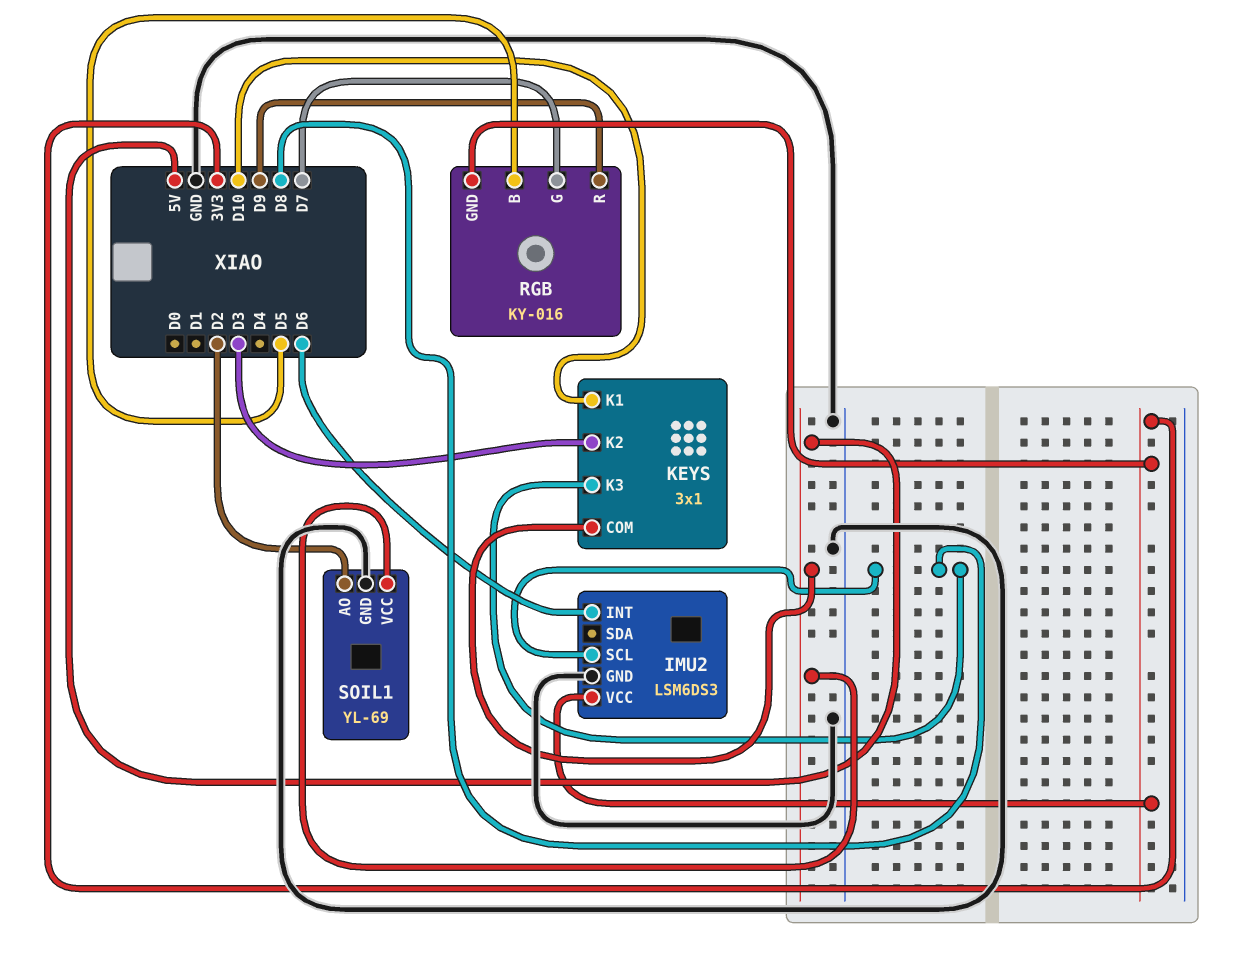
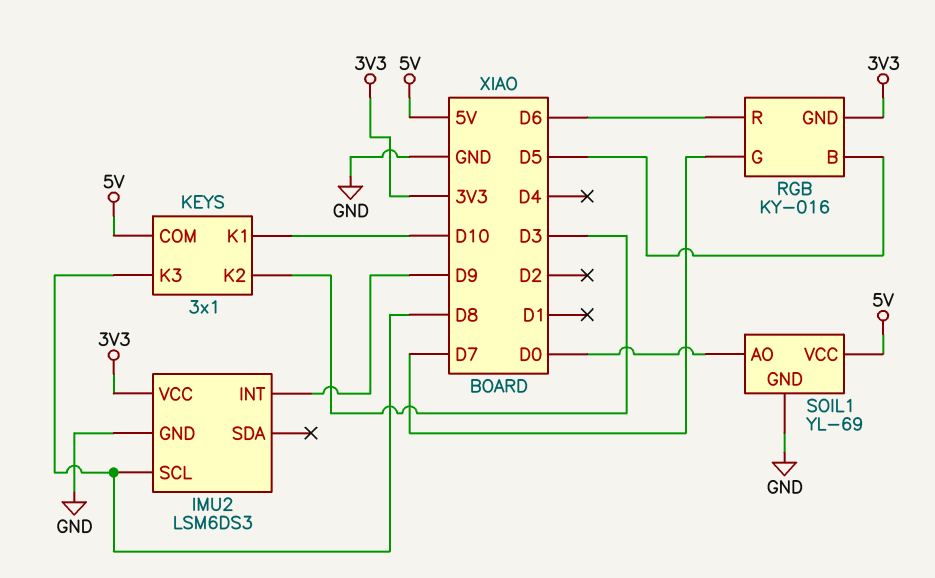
IMU2 pin INT: D6 -> D9
RGB pin R: D9 -> D6
SOIL1 pin AO: D2 -> D0

